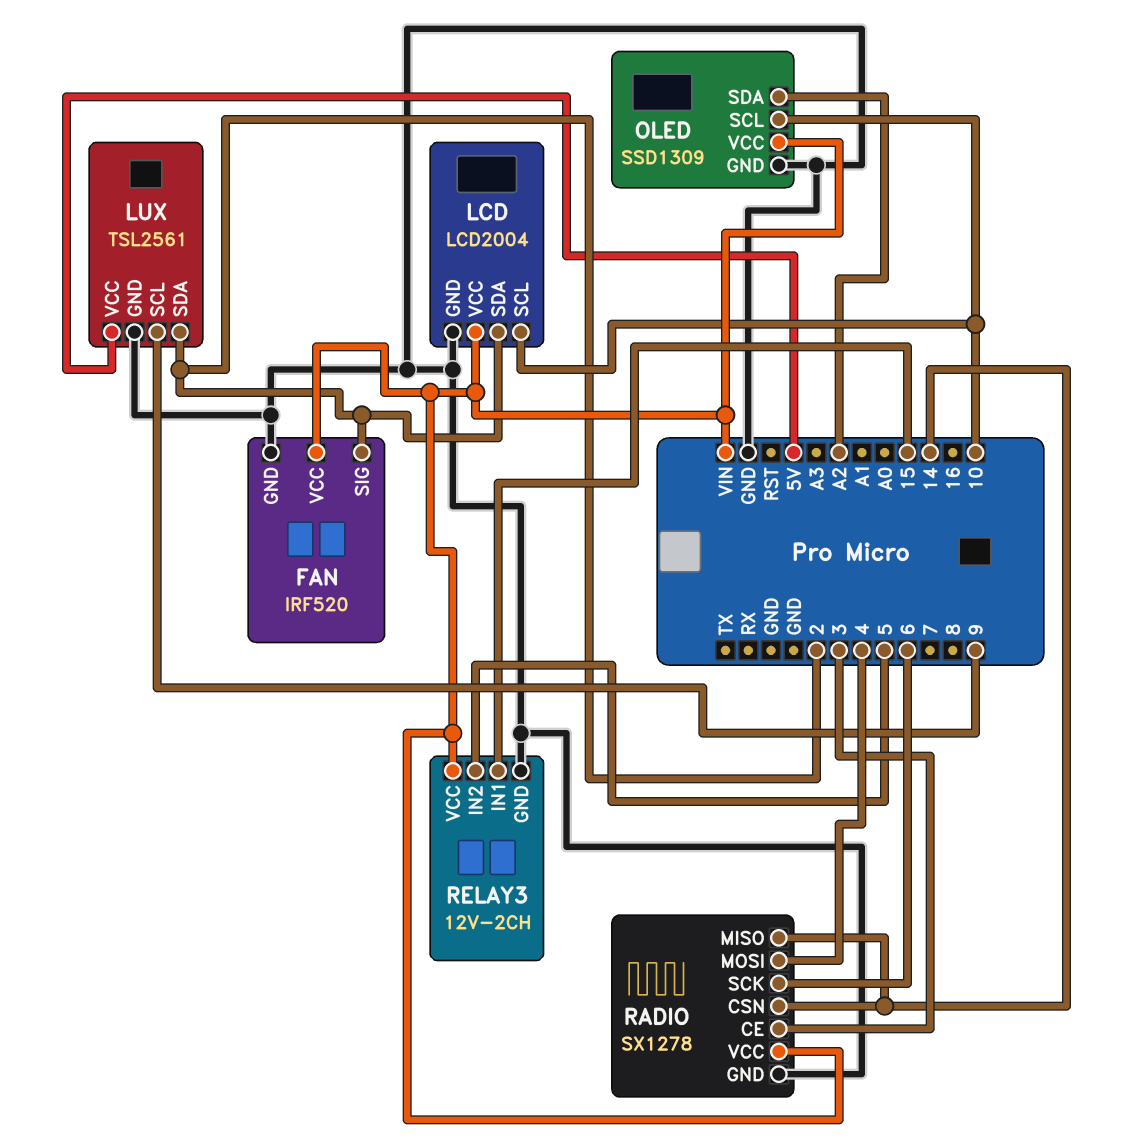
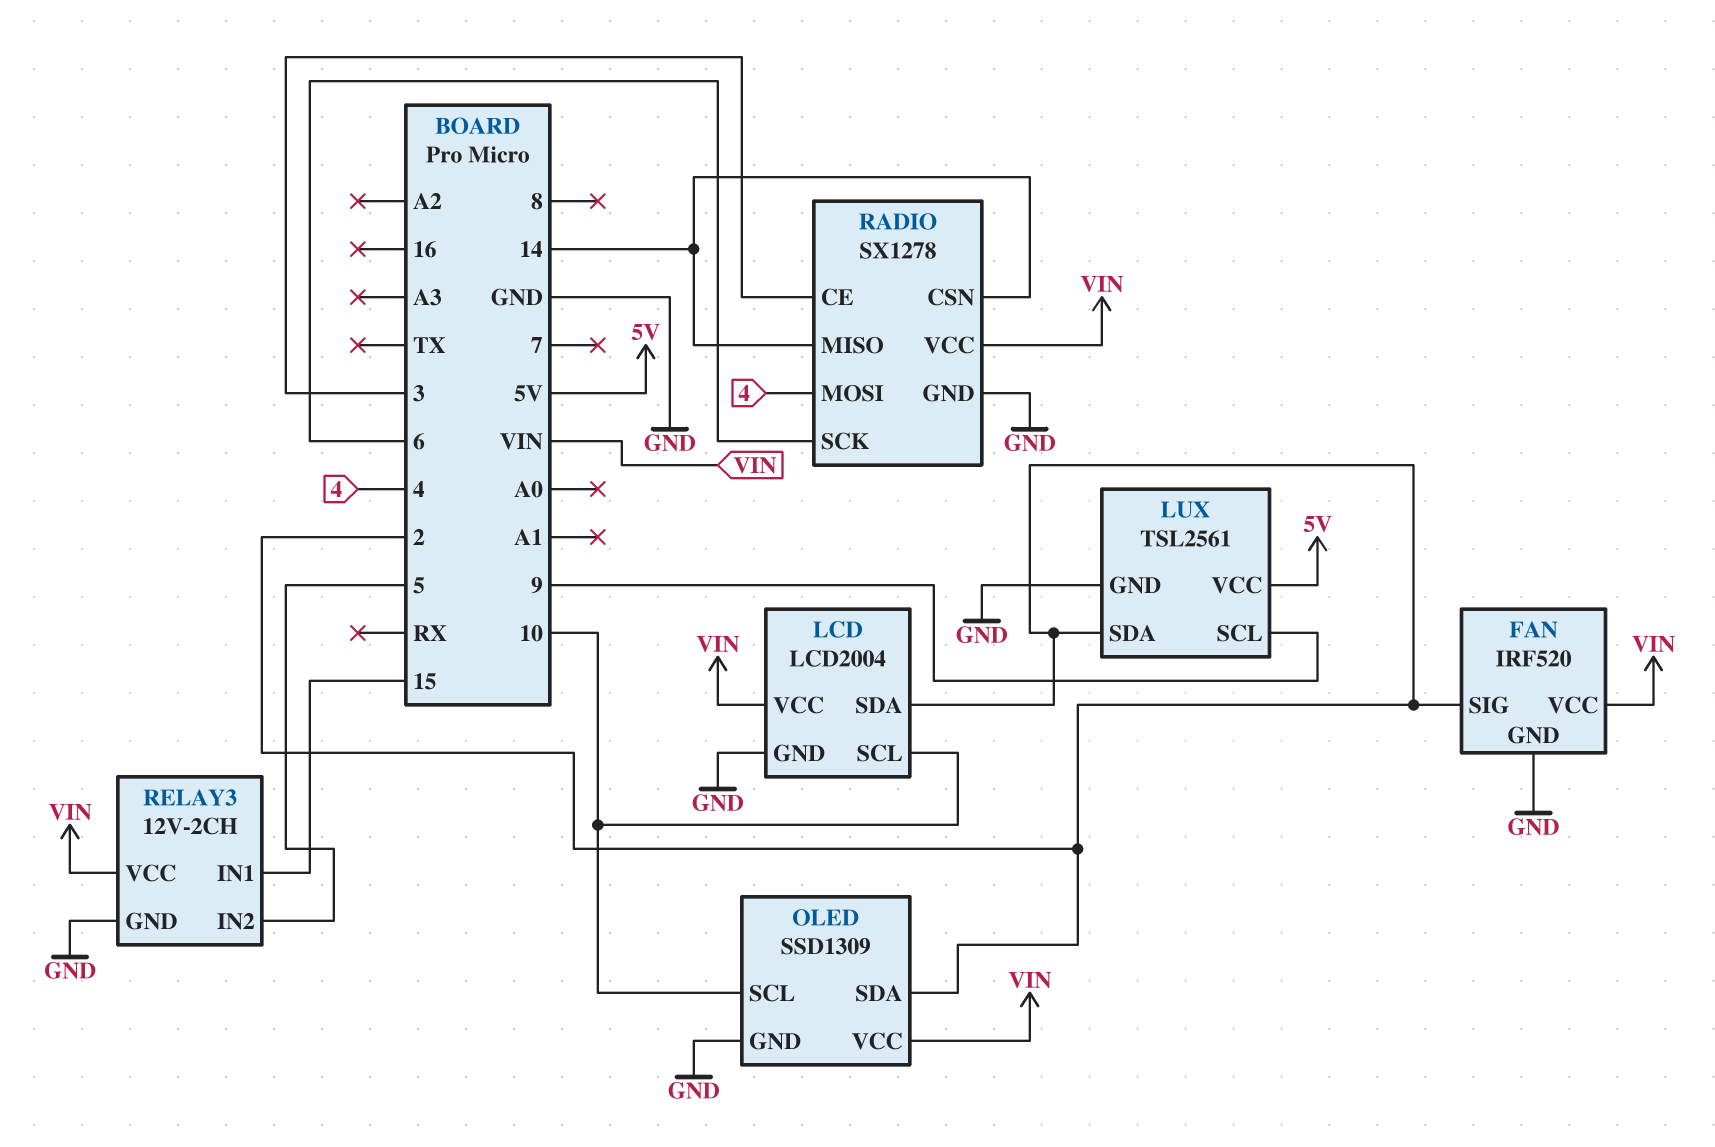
OLED pin SDA: A2 -> 2

